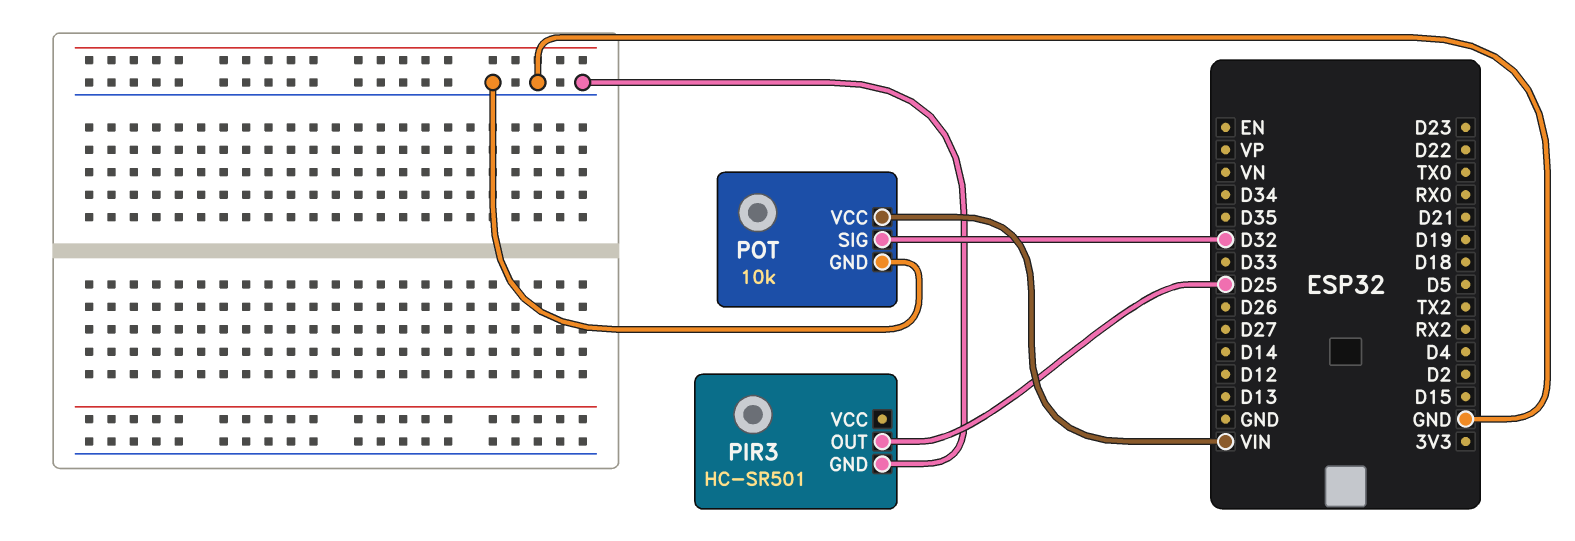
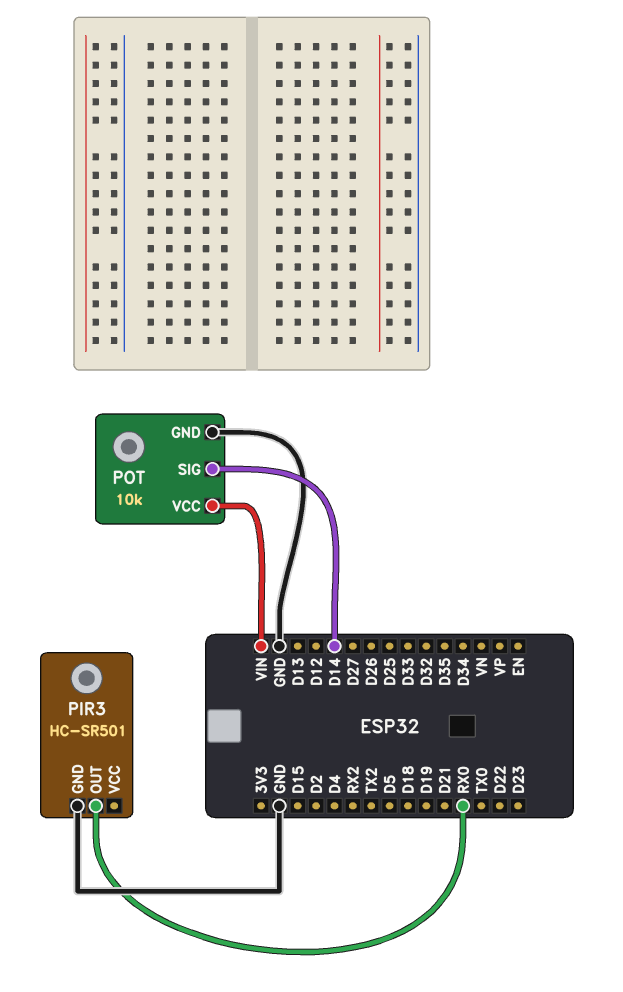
PIR3 pin OUT: D25 -> RX0
POT pin SIG: D32 -> D14

